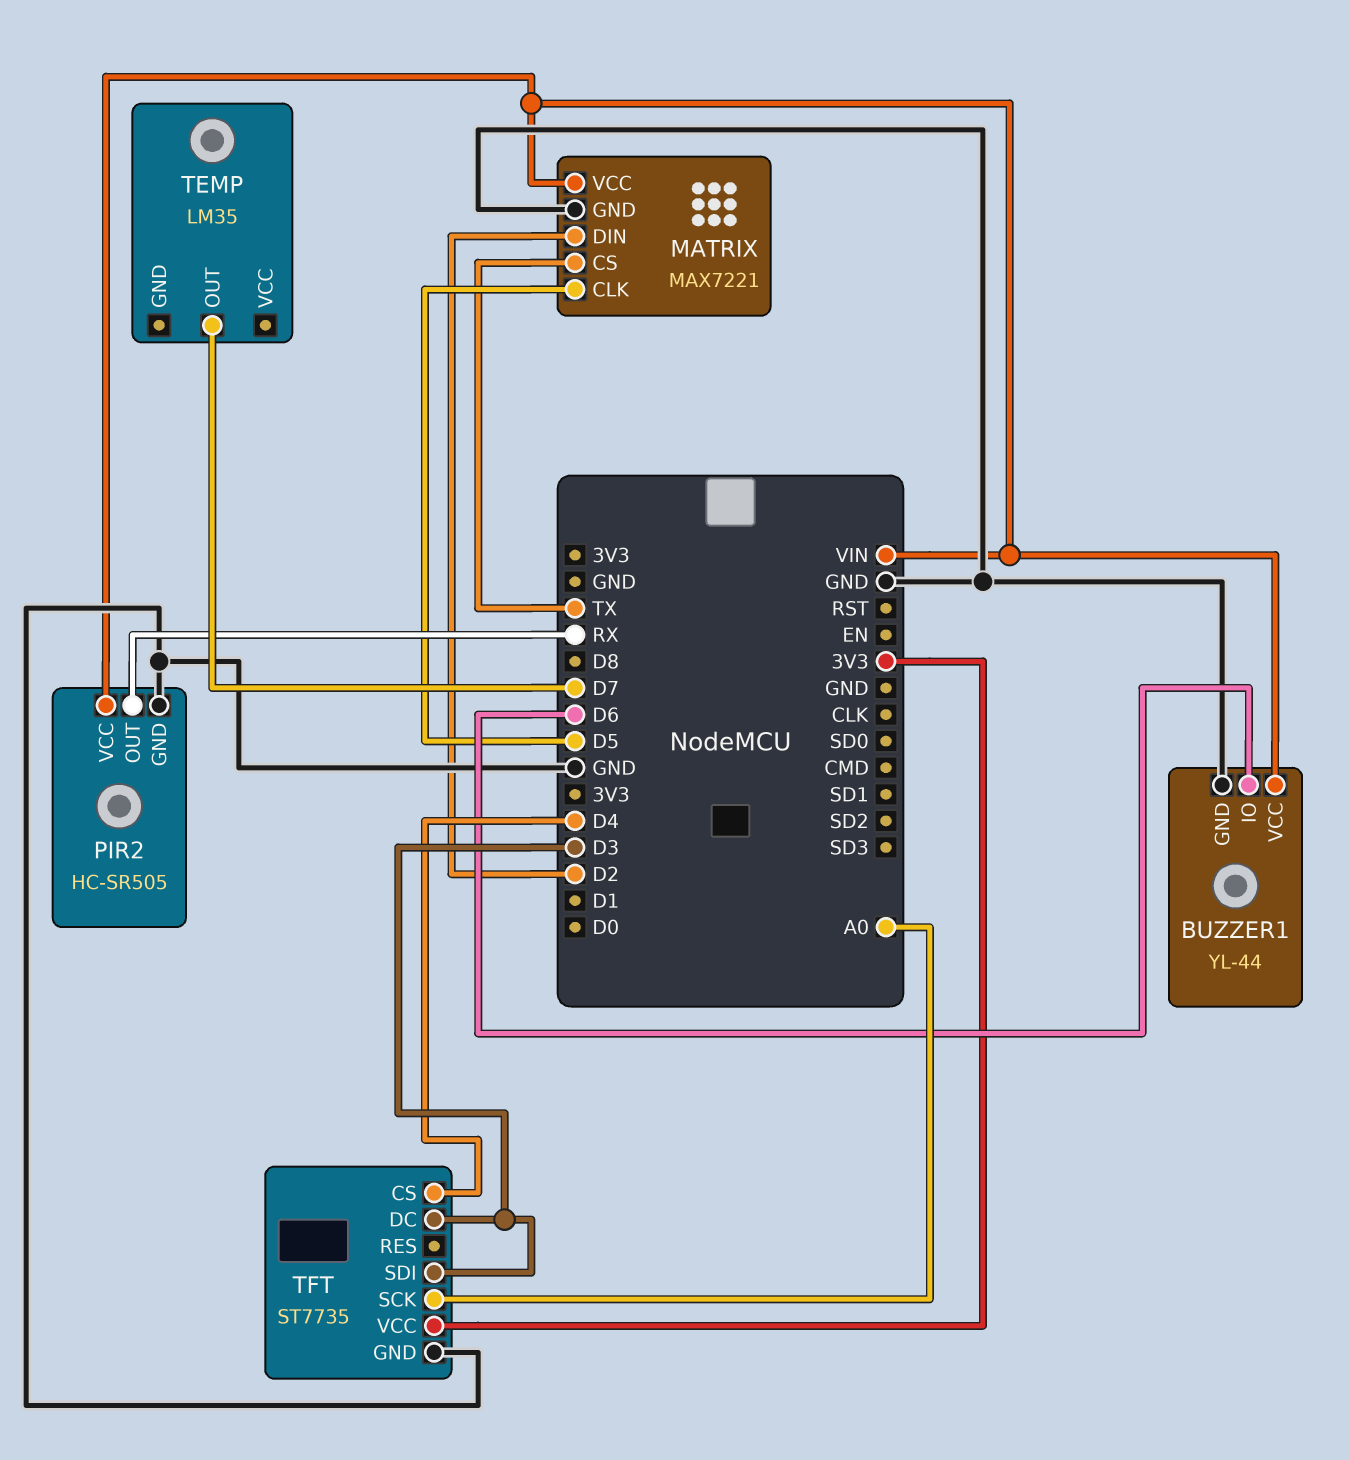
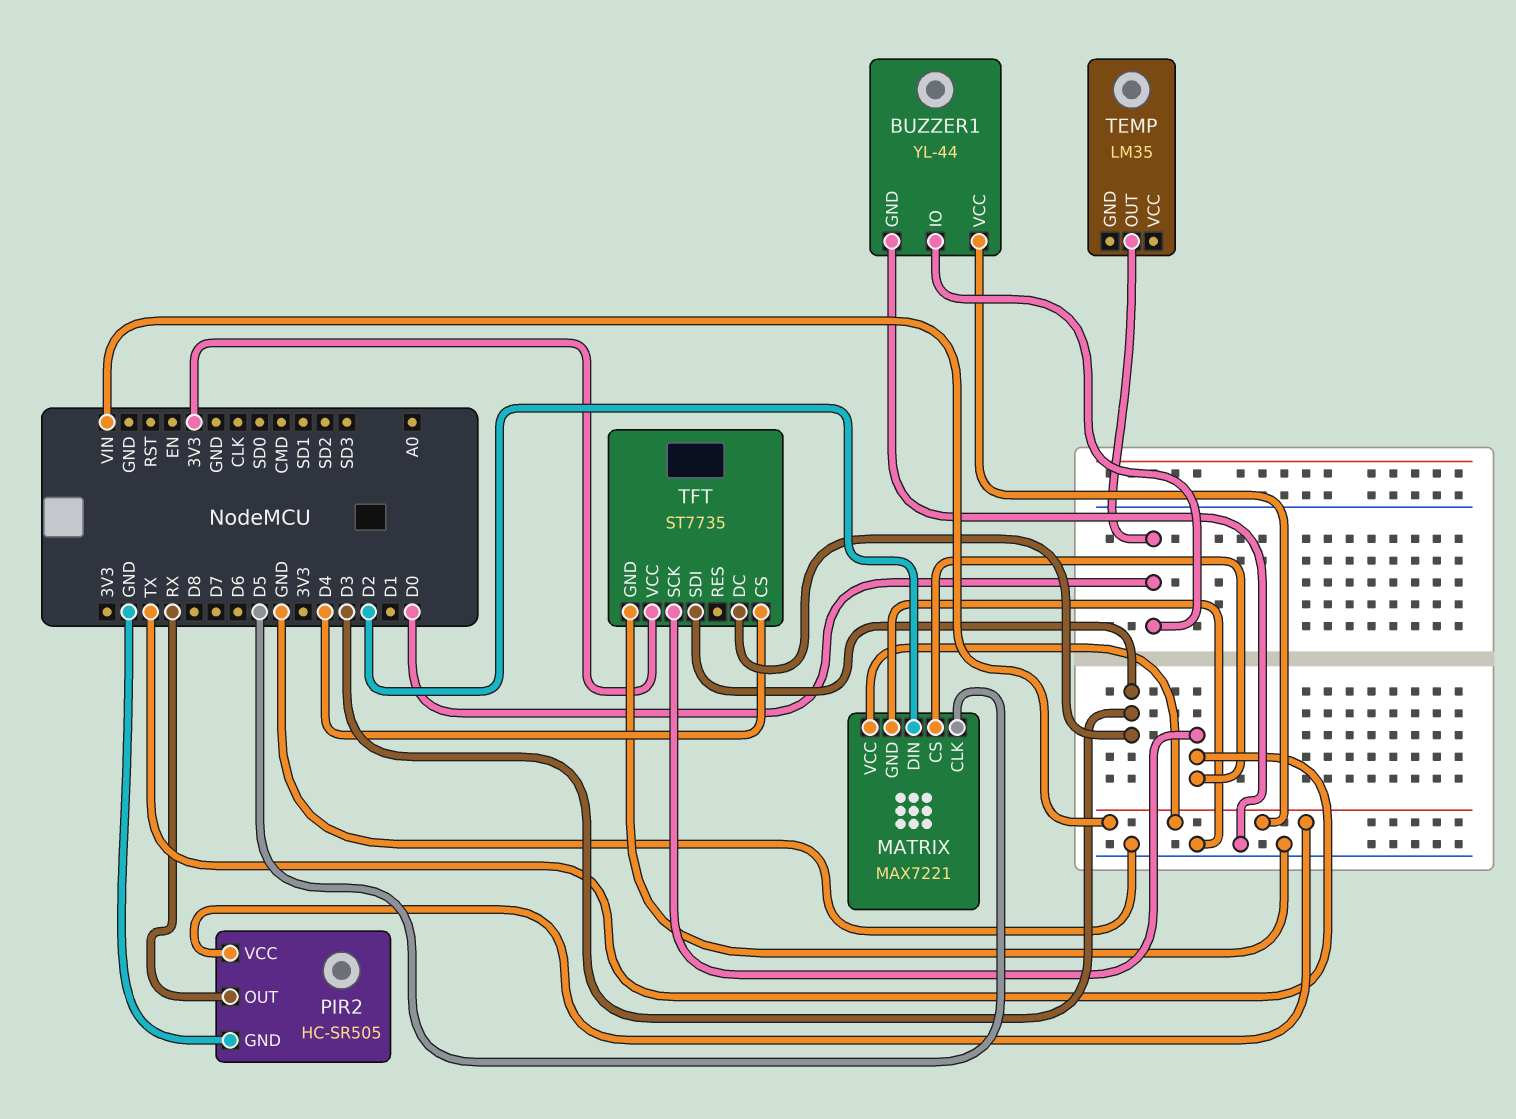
BUZZER1 pin IO: D6 -> D0
TEMP pin OUT: D7 -> D0
TFT pin SCK: A0 -> TX

